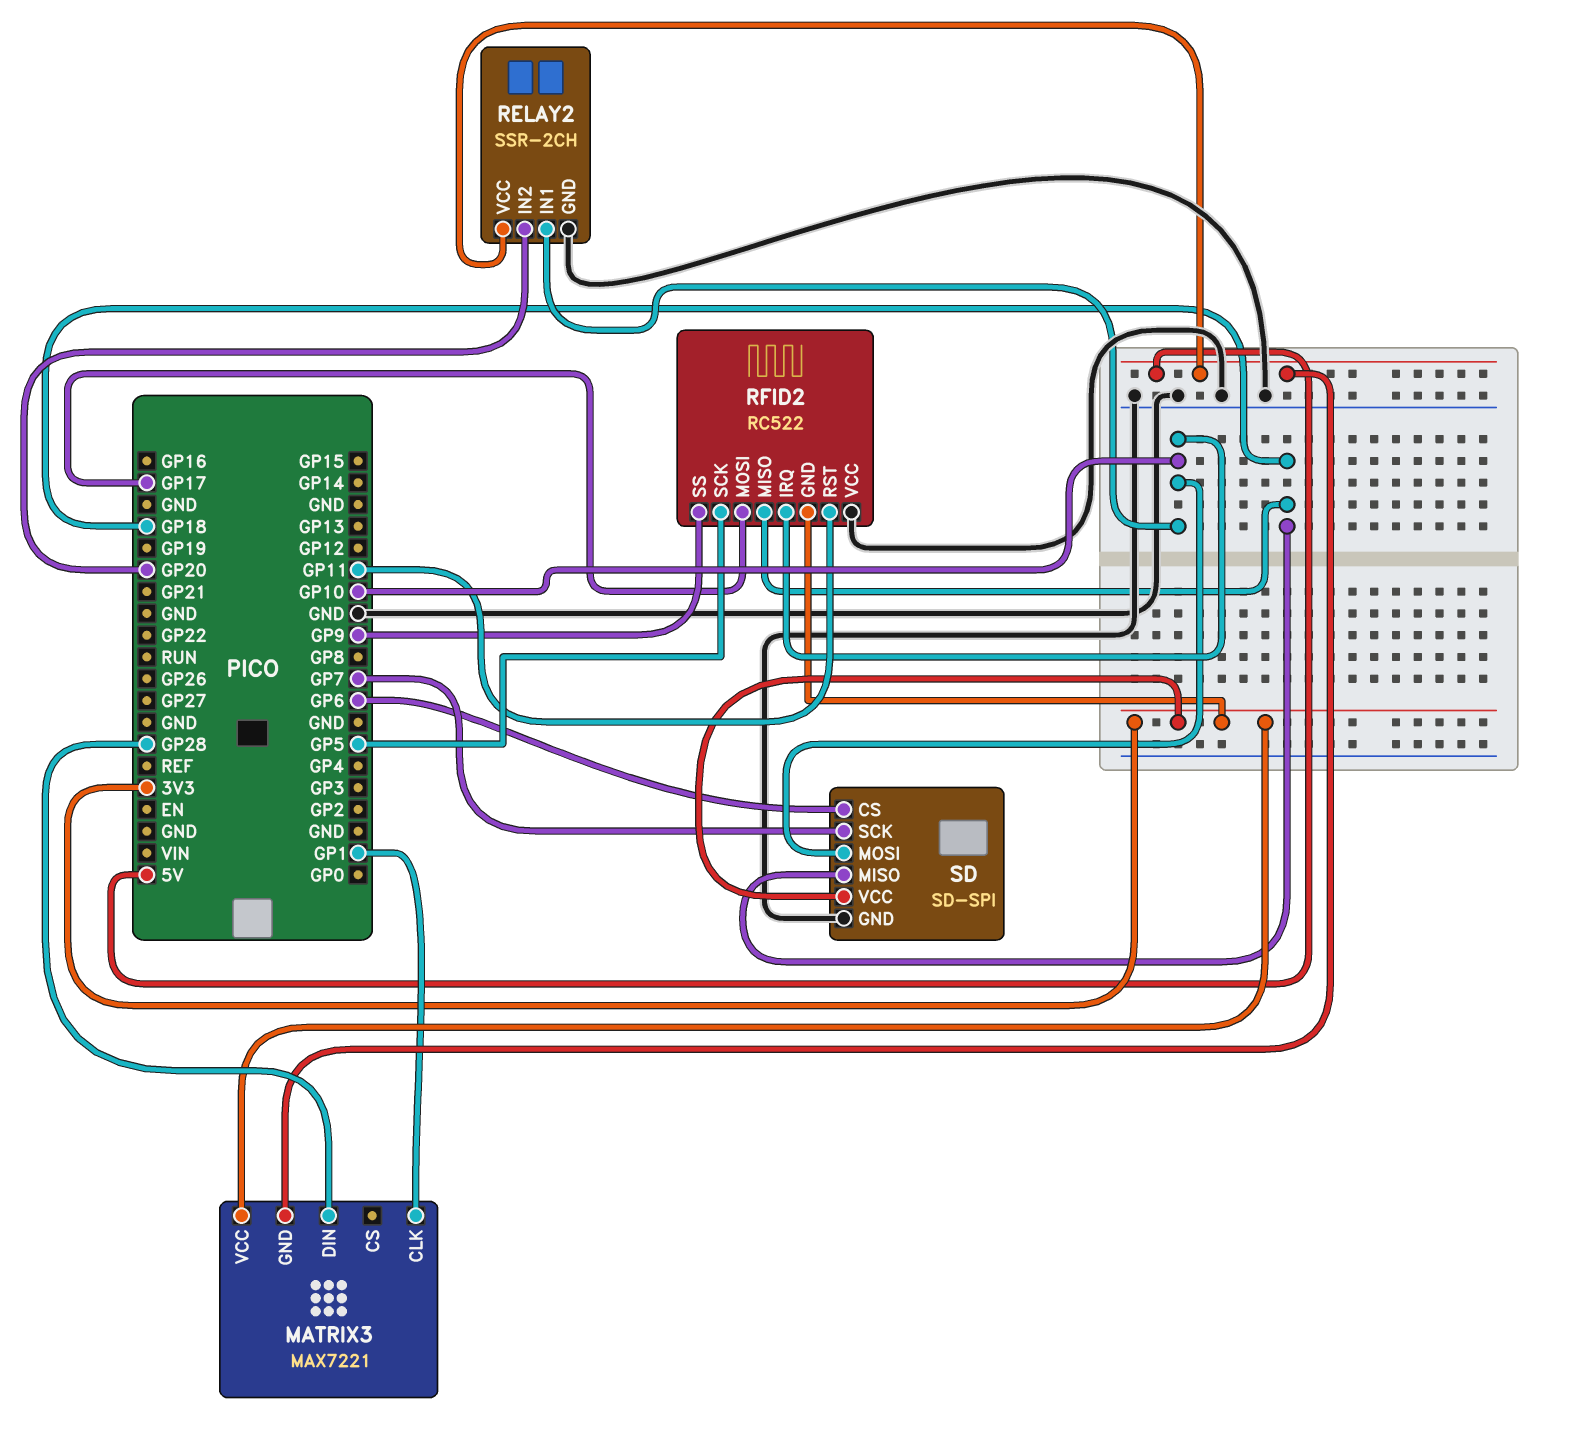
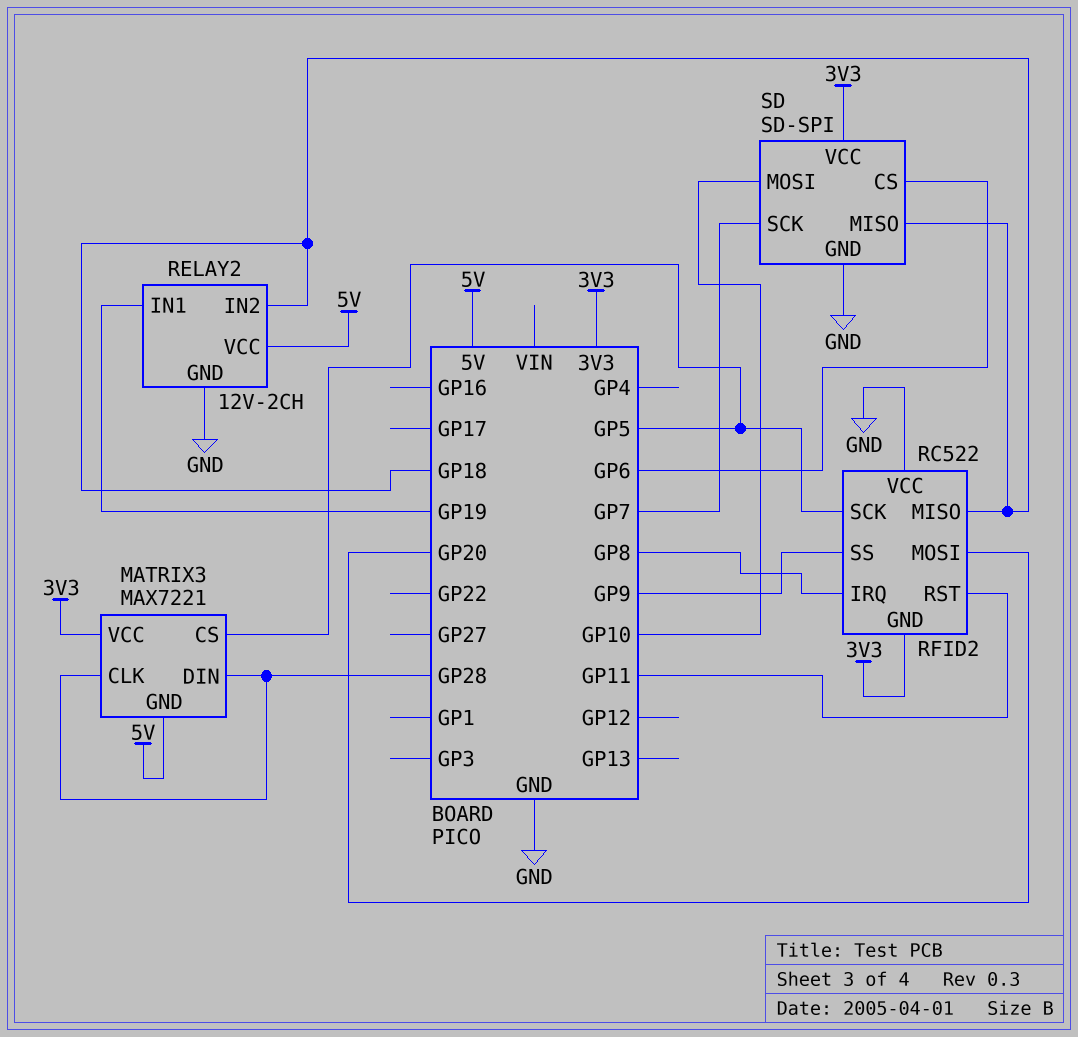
MATRIX3 pin CLK: GP1 -> GP28
MATRIX3 pin CS: none -> GP5
RELAY2: SSR-2CH -> 12V-2CH
RELAY2 pin IN1: GP10 -> GP19
RELAY2 pin IN2: GP20 -> GP18
RFID2 pin IRQ: GP10 -> GP8
RFID2 pin MOSI: GP17 -> GP20

